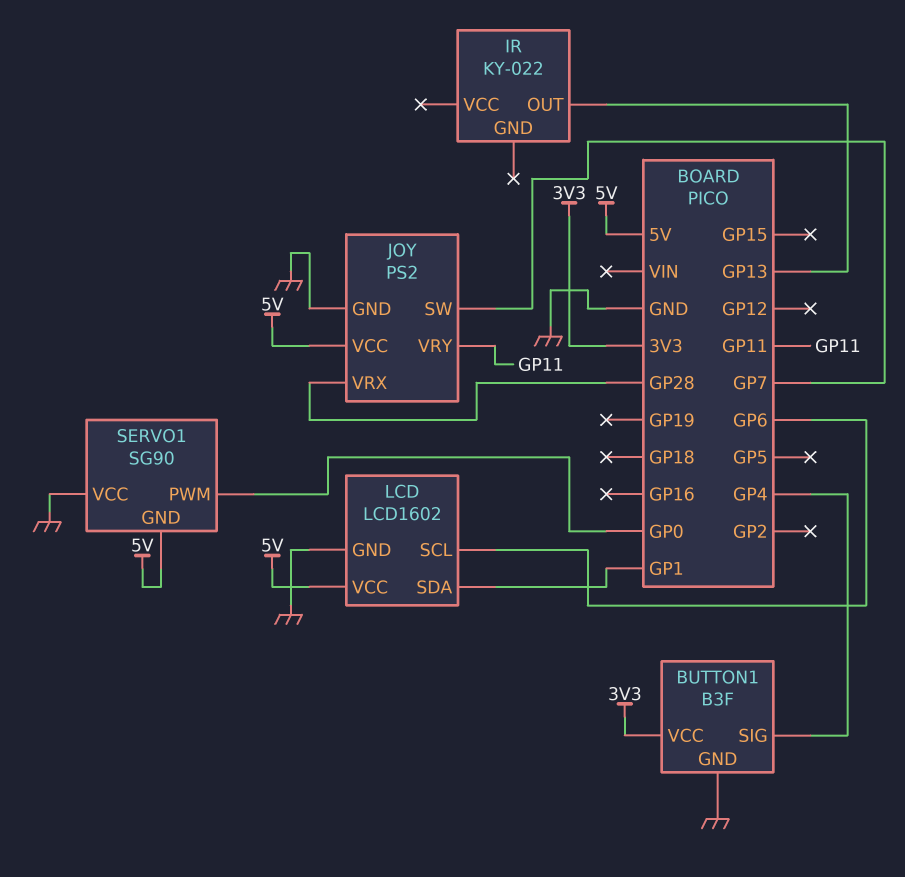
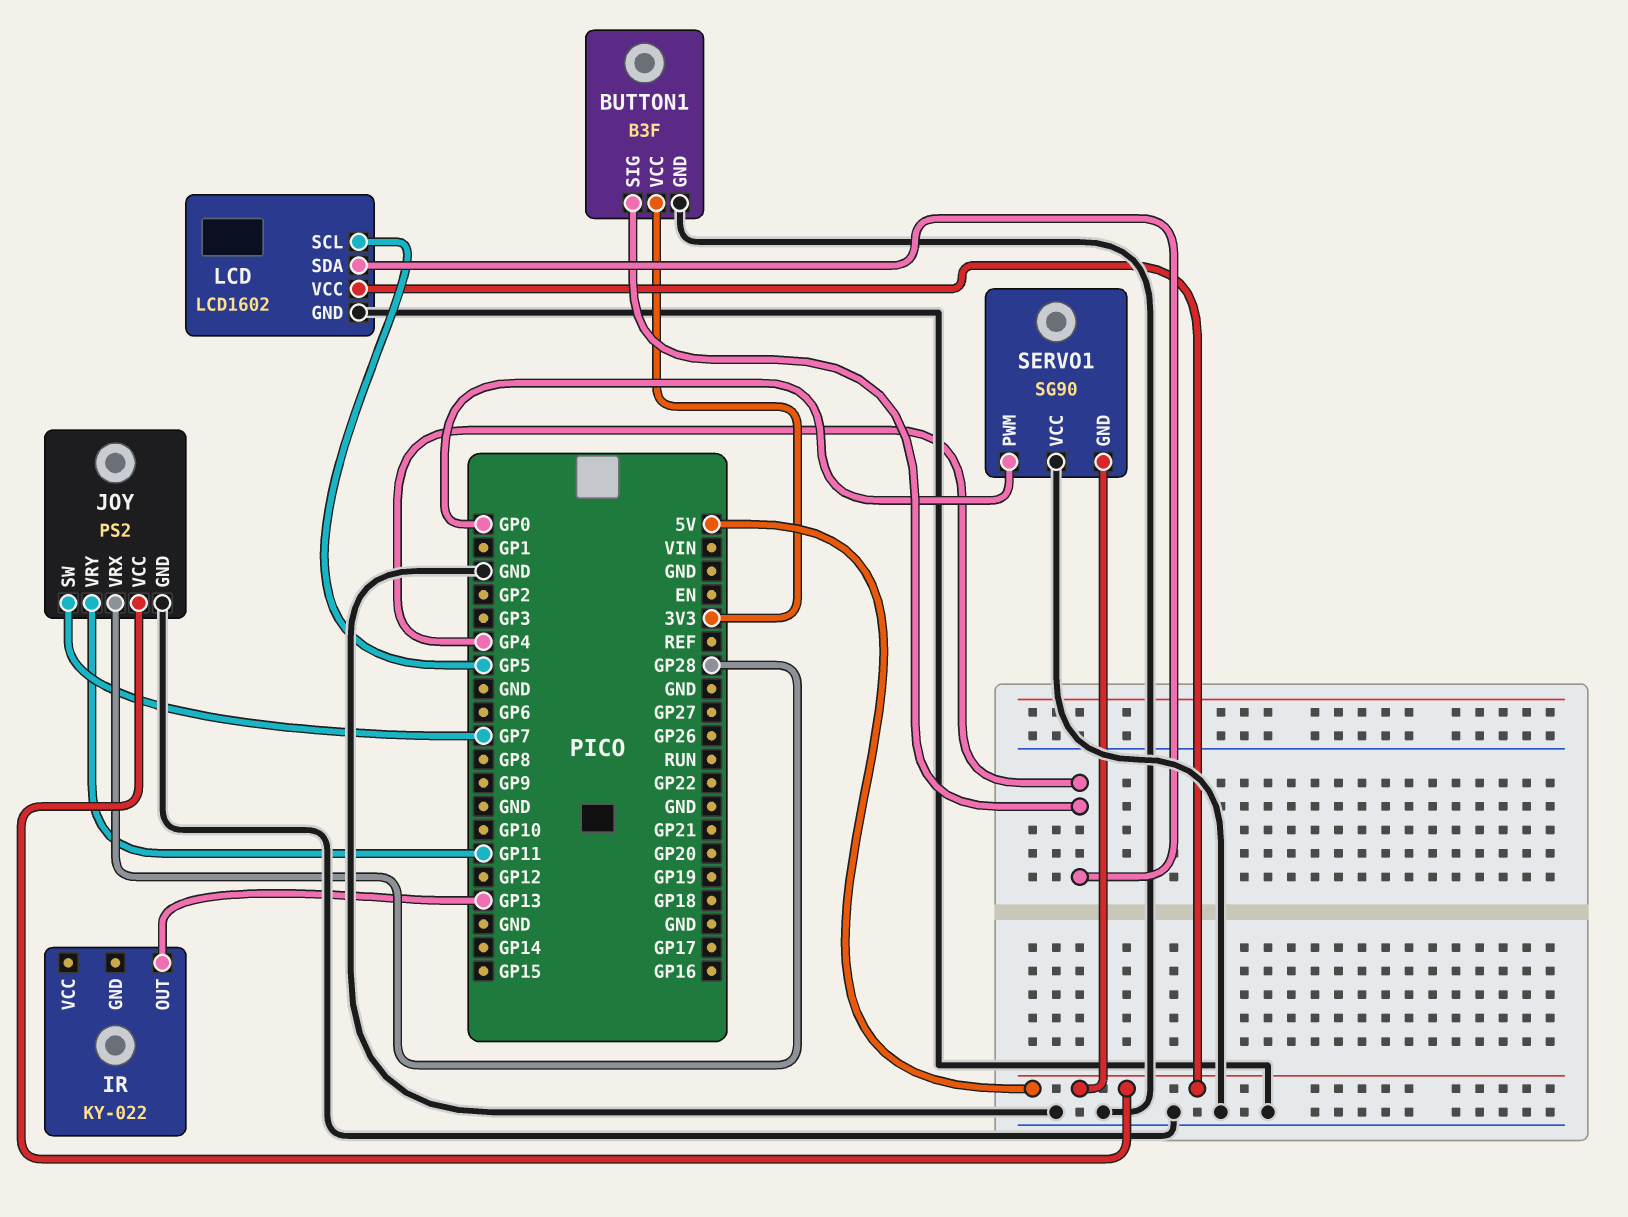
LCD pin SCL: GP6 -> GP5
LCD pin SDA: GP1 -> GP4

